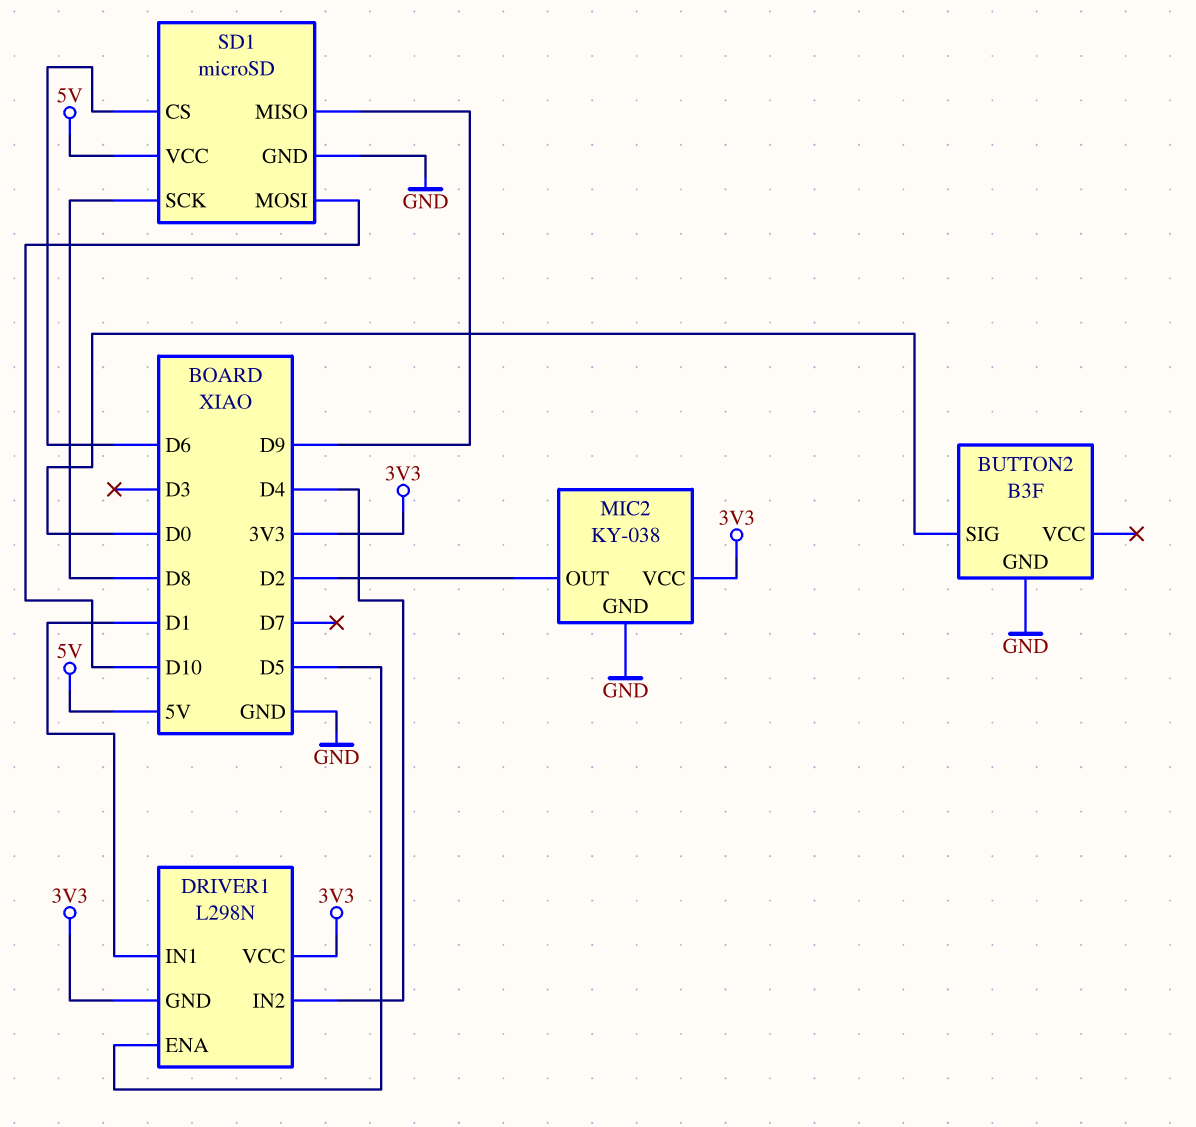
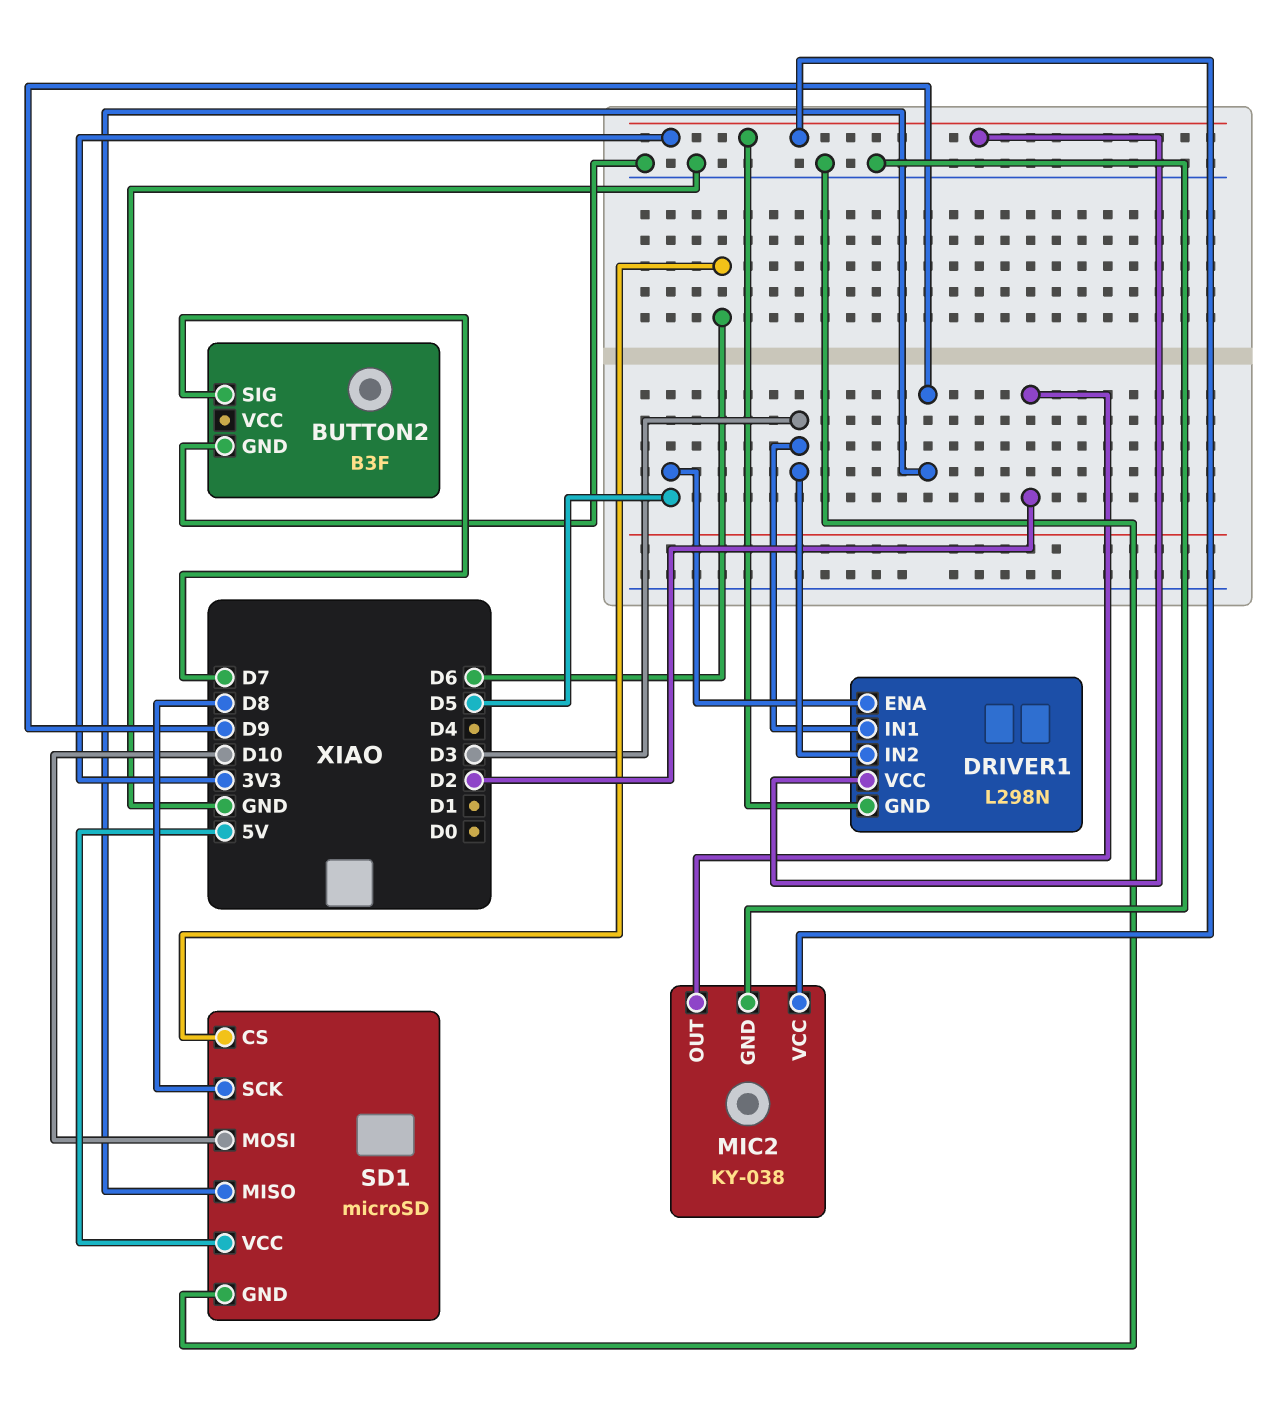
BUTTON2 pin SIG: D0 -> D7
DRIVER1 pin IN1: D1 -> D3
DRIVER1 pin IN2: D4 -> D3

